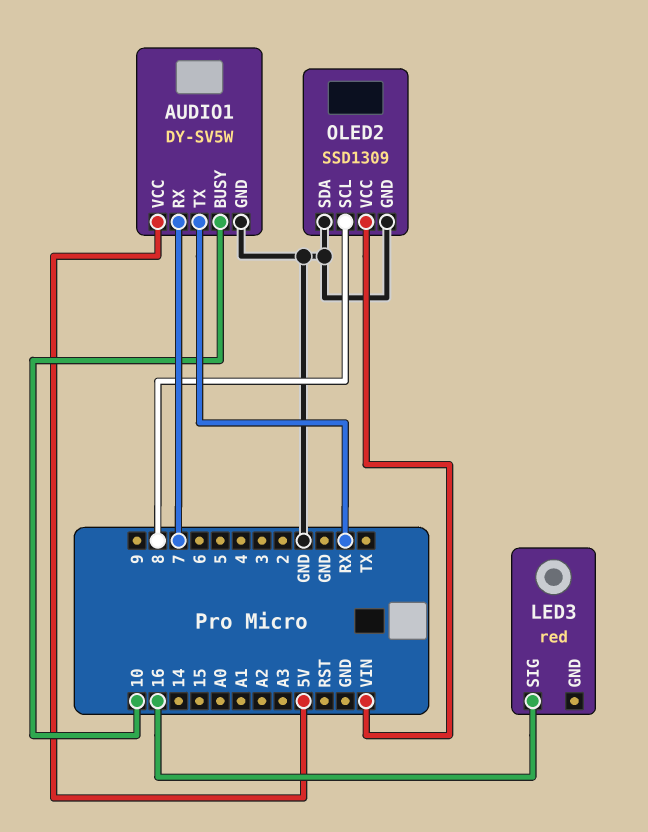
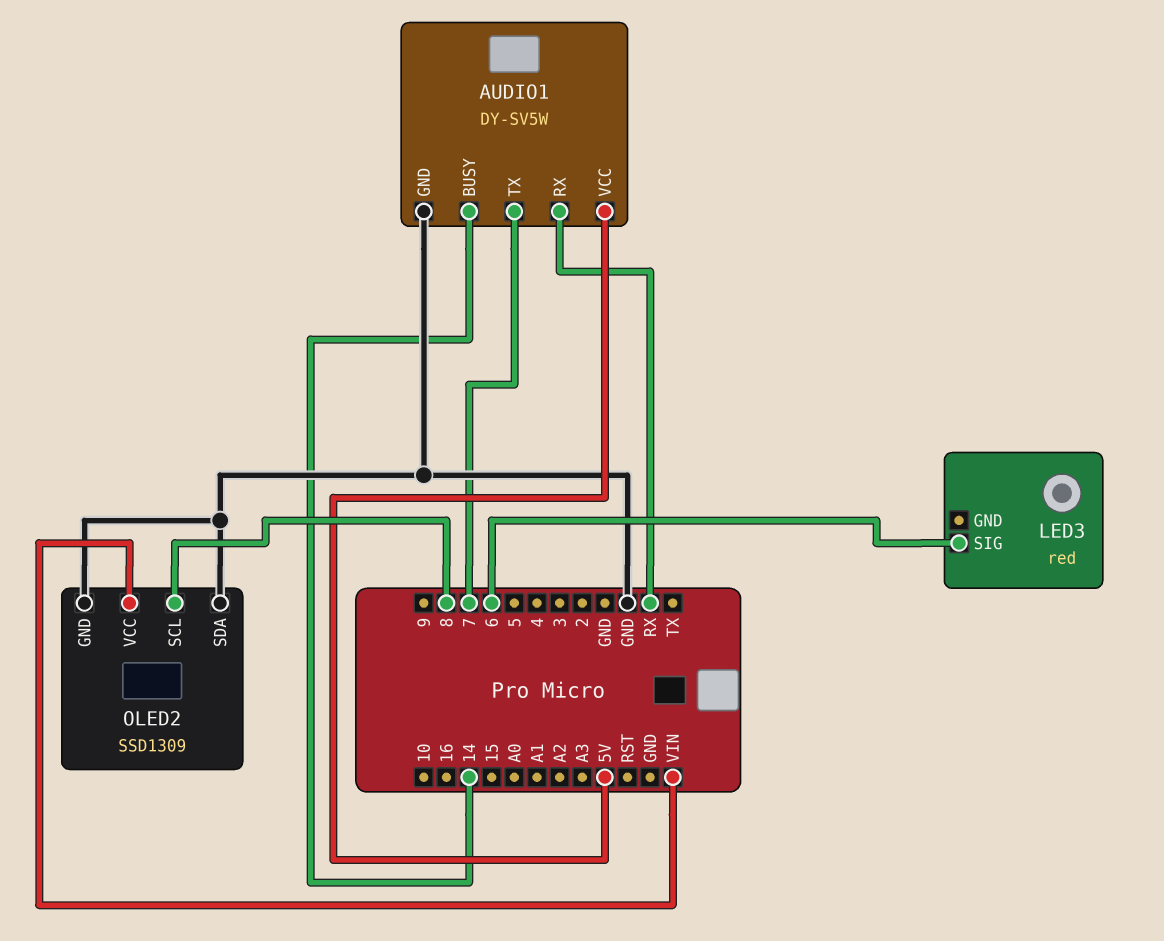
AUDIO1 pin BUSY: 10 -> 14
AUDIO1 pin RX: 7 -> RX
AUDIO1 pin TX: RX -> 7
LED3 pin SIG: 16 -> 6

